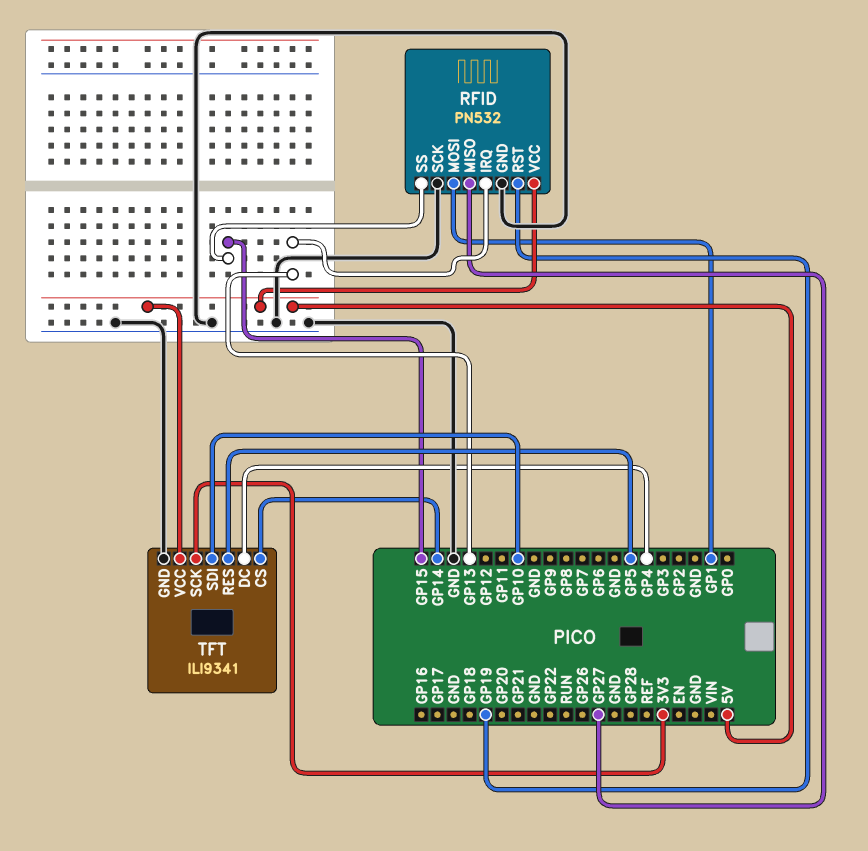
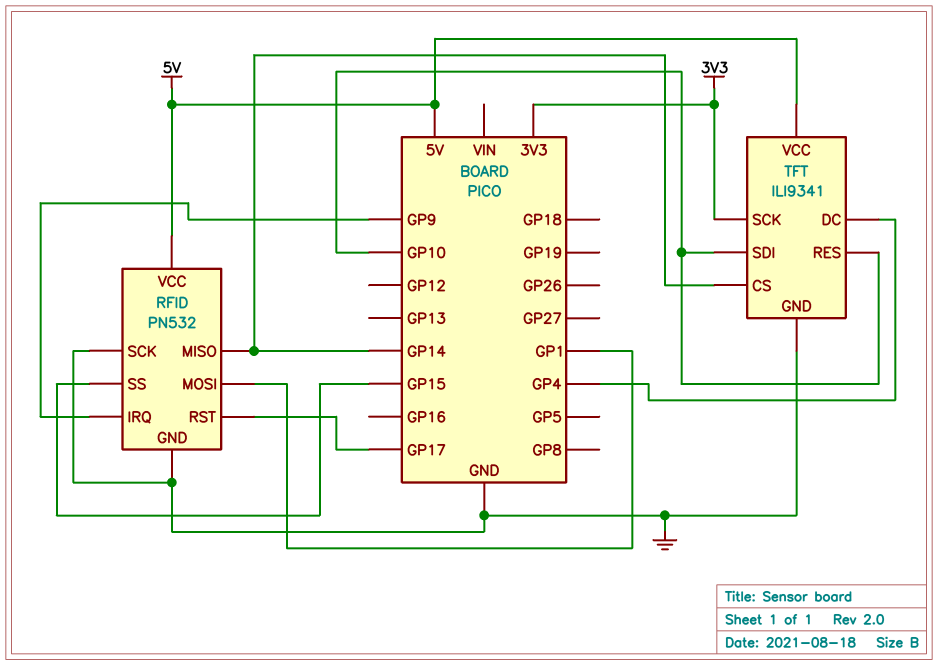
RFID pin IRQ: GP13 -> GP9
RFID pin MISO: GP27 -> GP14
RFID pin RST: GP19 -> GP17
TFT pin RES: GP5 -> GP10

